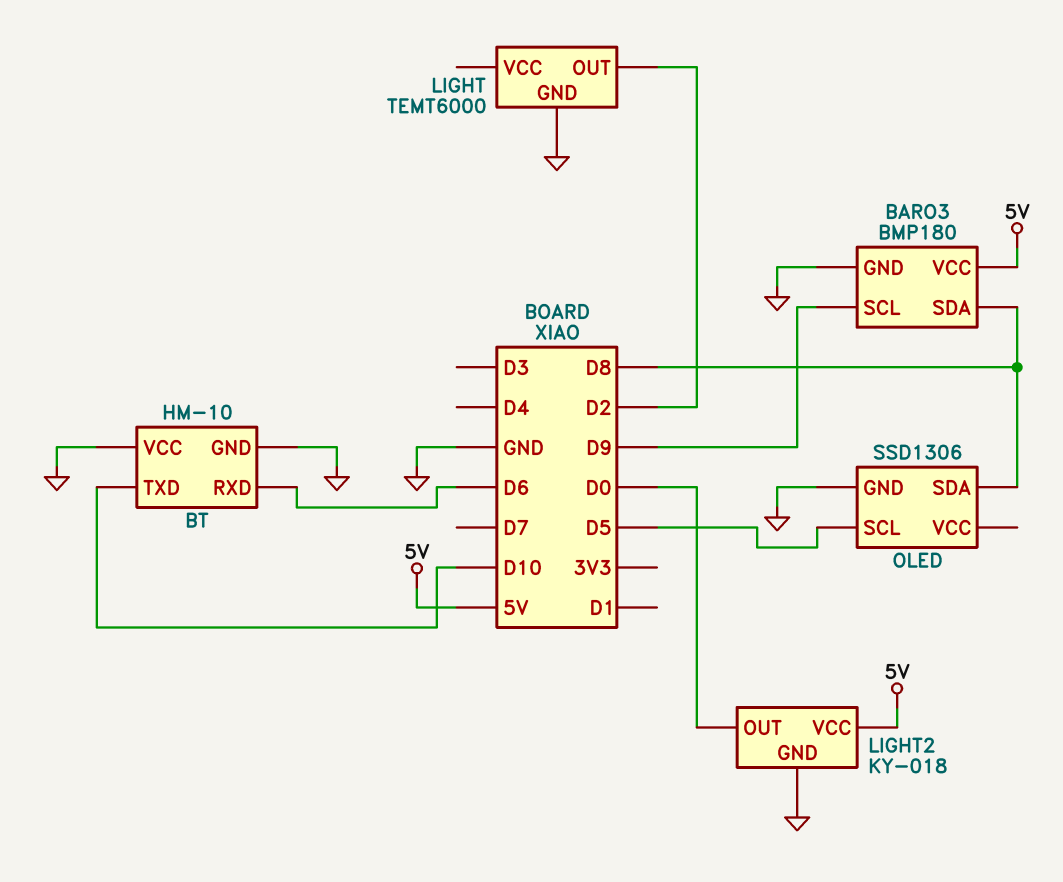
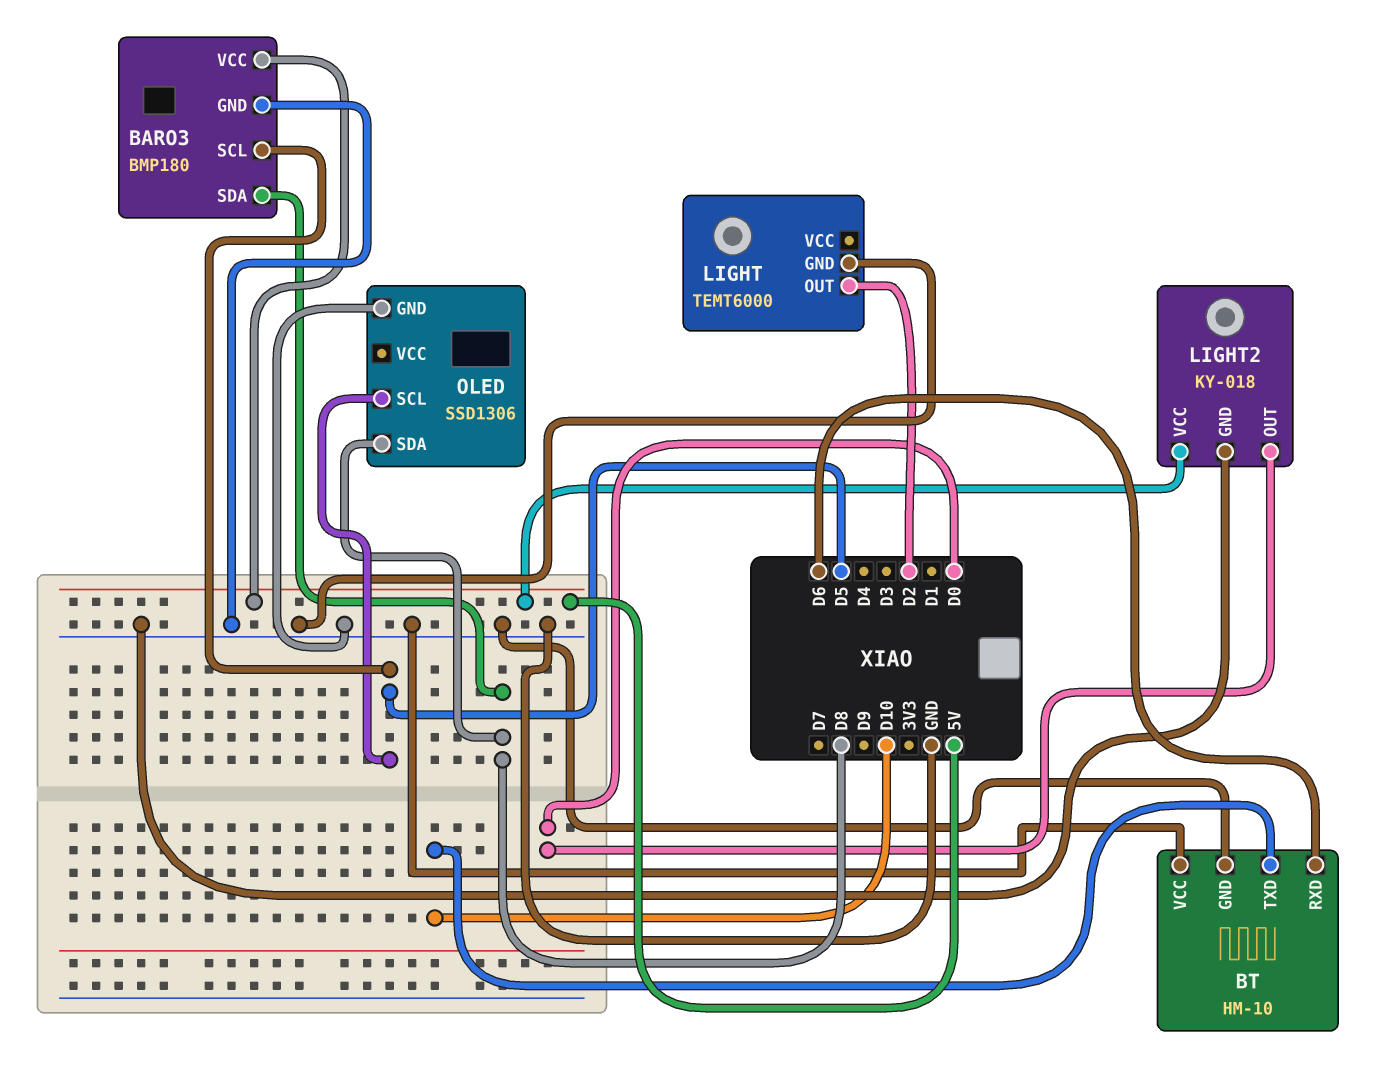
BARO3 pin SCL: D9 -> D5

